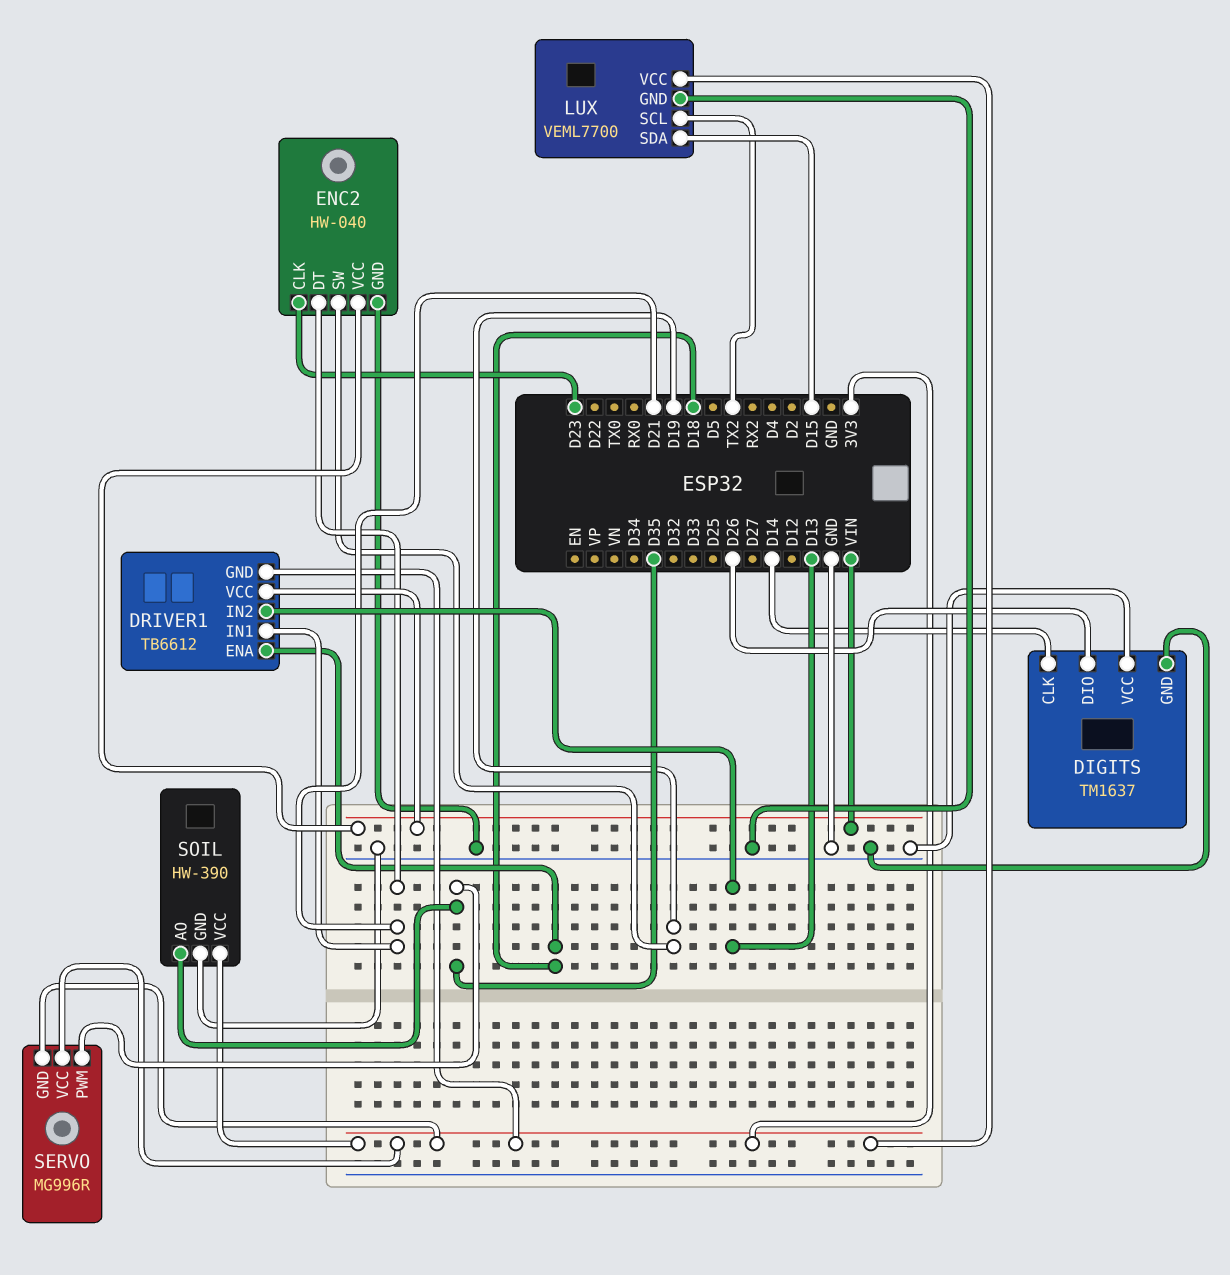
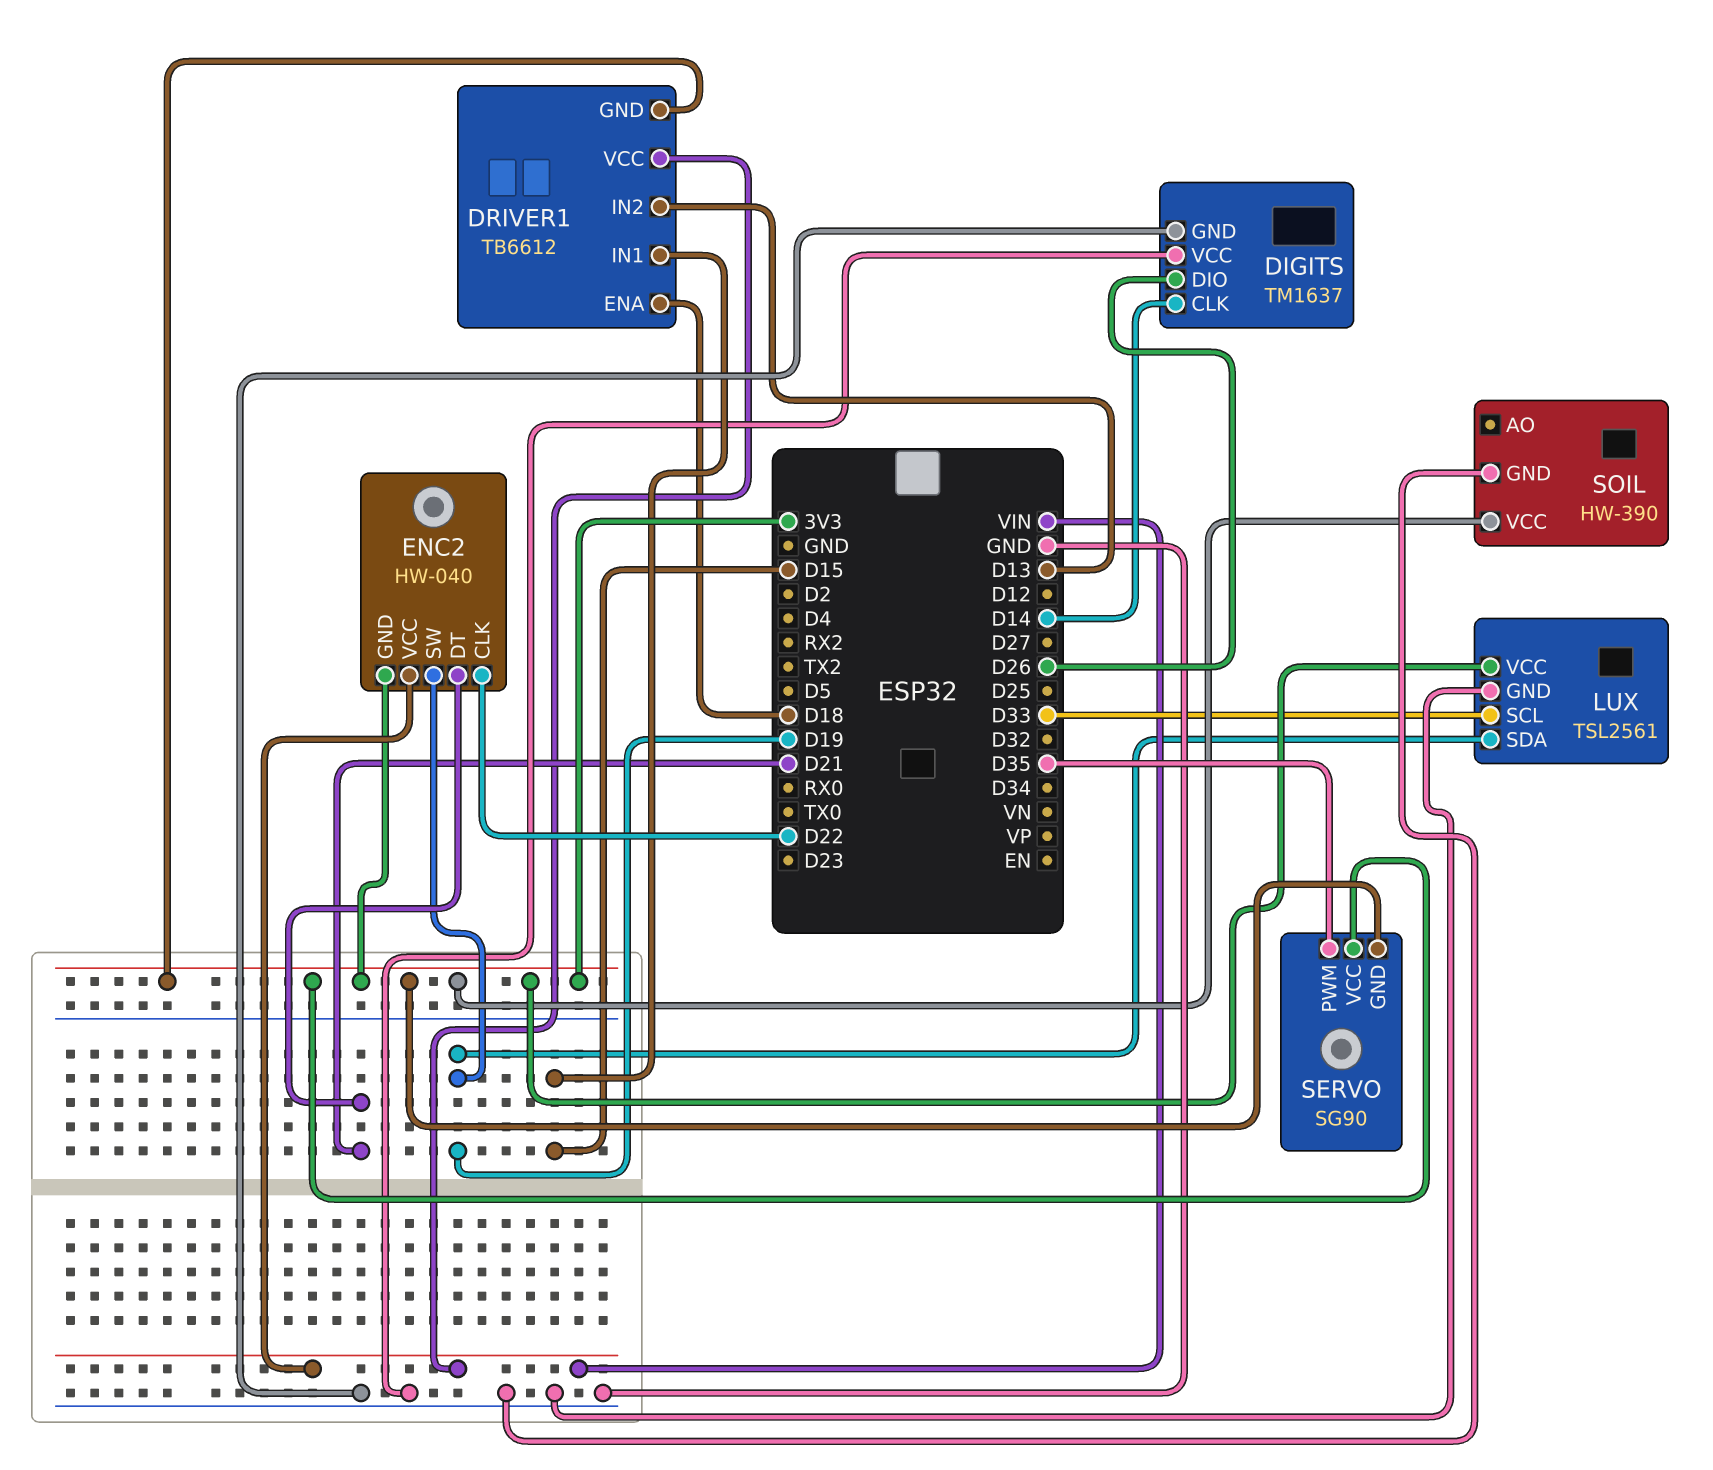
DRIVER1 pin IN1: D21 -> D15
ENC2 pin CLK: D23 -> D22
ENC2 pin GND: GND -> 3V3
LUX: VEML7700 -> TSL2561
LUX pin SCL: TX2 -> D33
LUX pin SDA: D15 -> D19
SERVO: MG996R -> SG90
SOIL pin AO: D35 -> none

